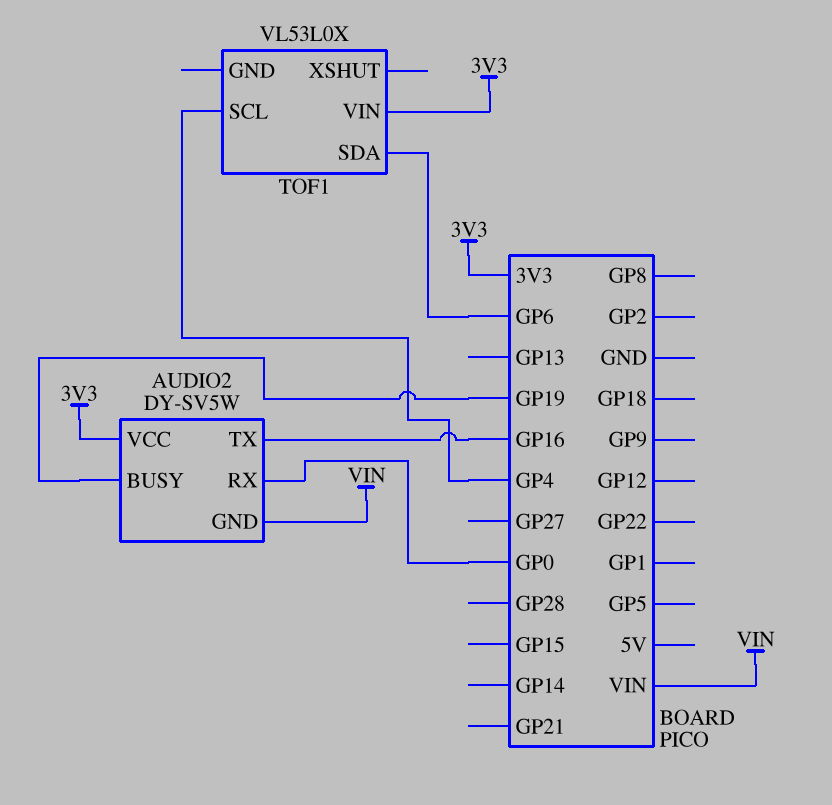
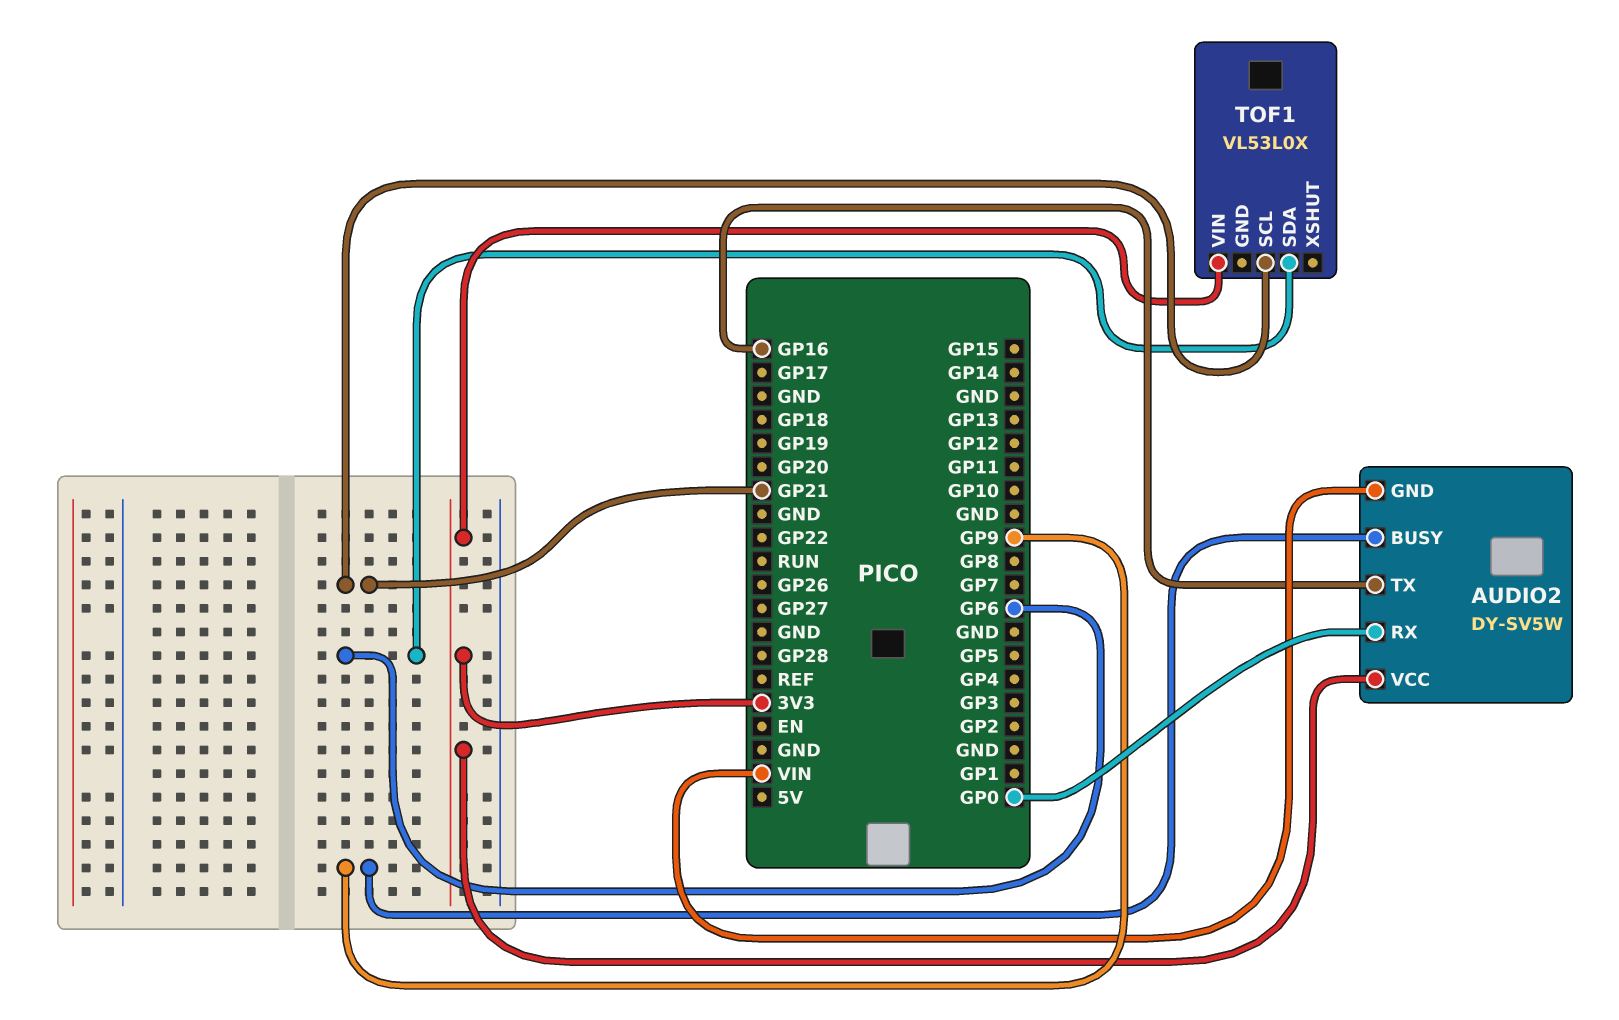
AUDIO2 pin BUSY: GP19 -> GP9
TOF1 pin SCL: GP4 -> GP21

